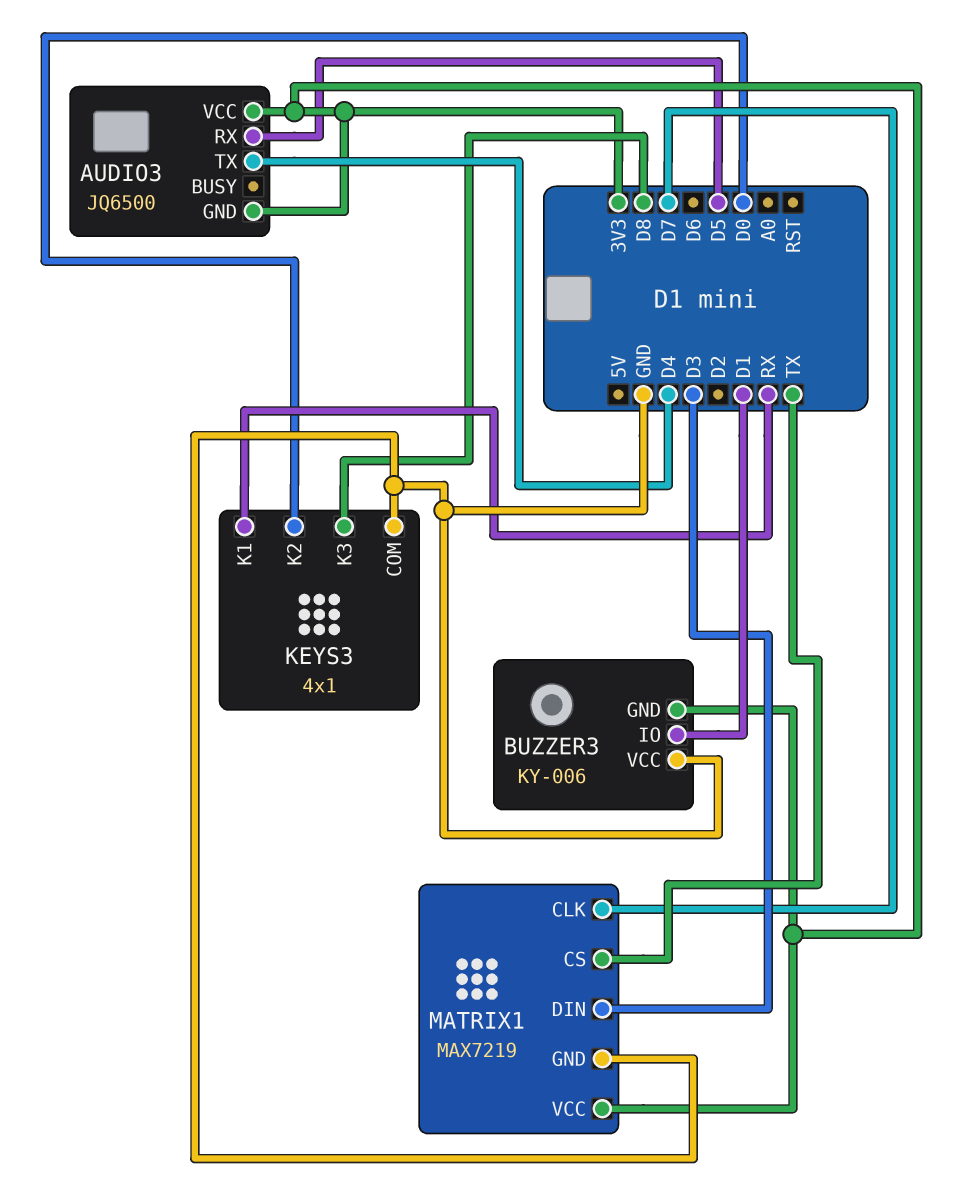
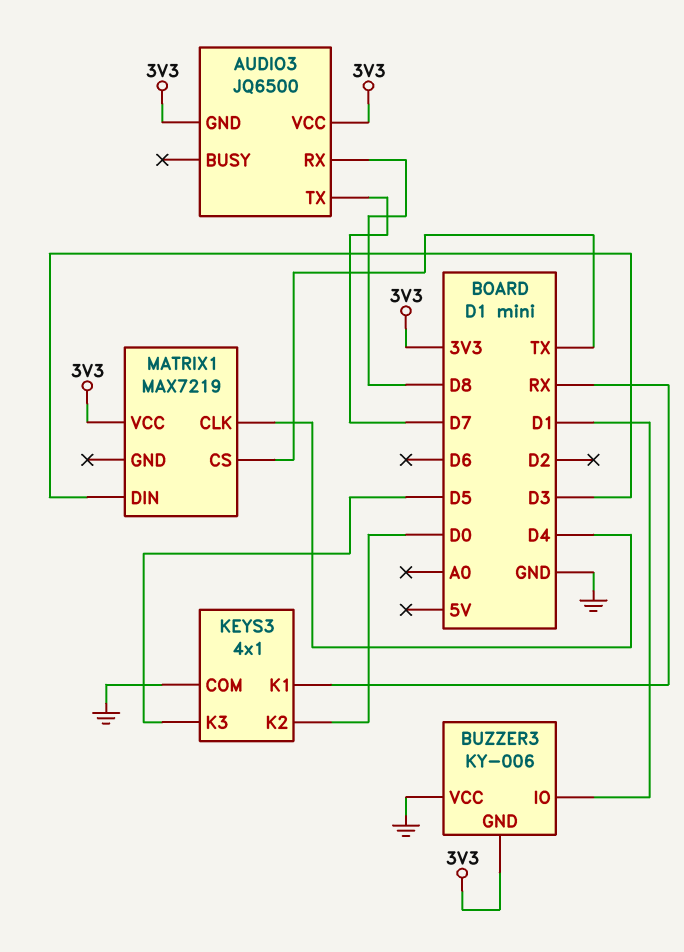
AUDIO3 pin RX: D5 -> D8
AUDIO3 pin TX: D4 -> D7
KEYS3 pin K3: D8 -> D5
MATRIX1 pin CLK: D7 -> D4
MATRIX1 pin GND: GND -> none

